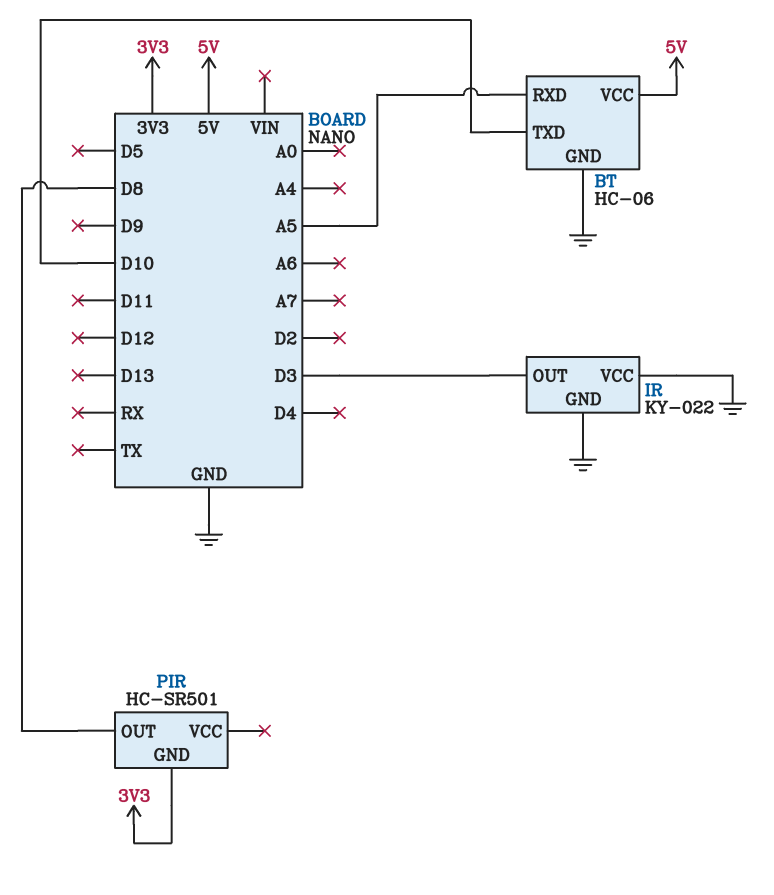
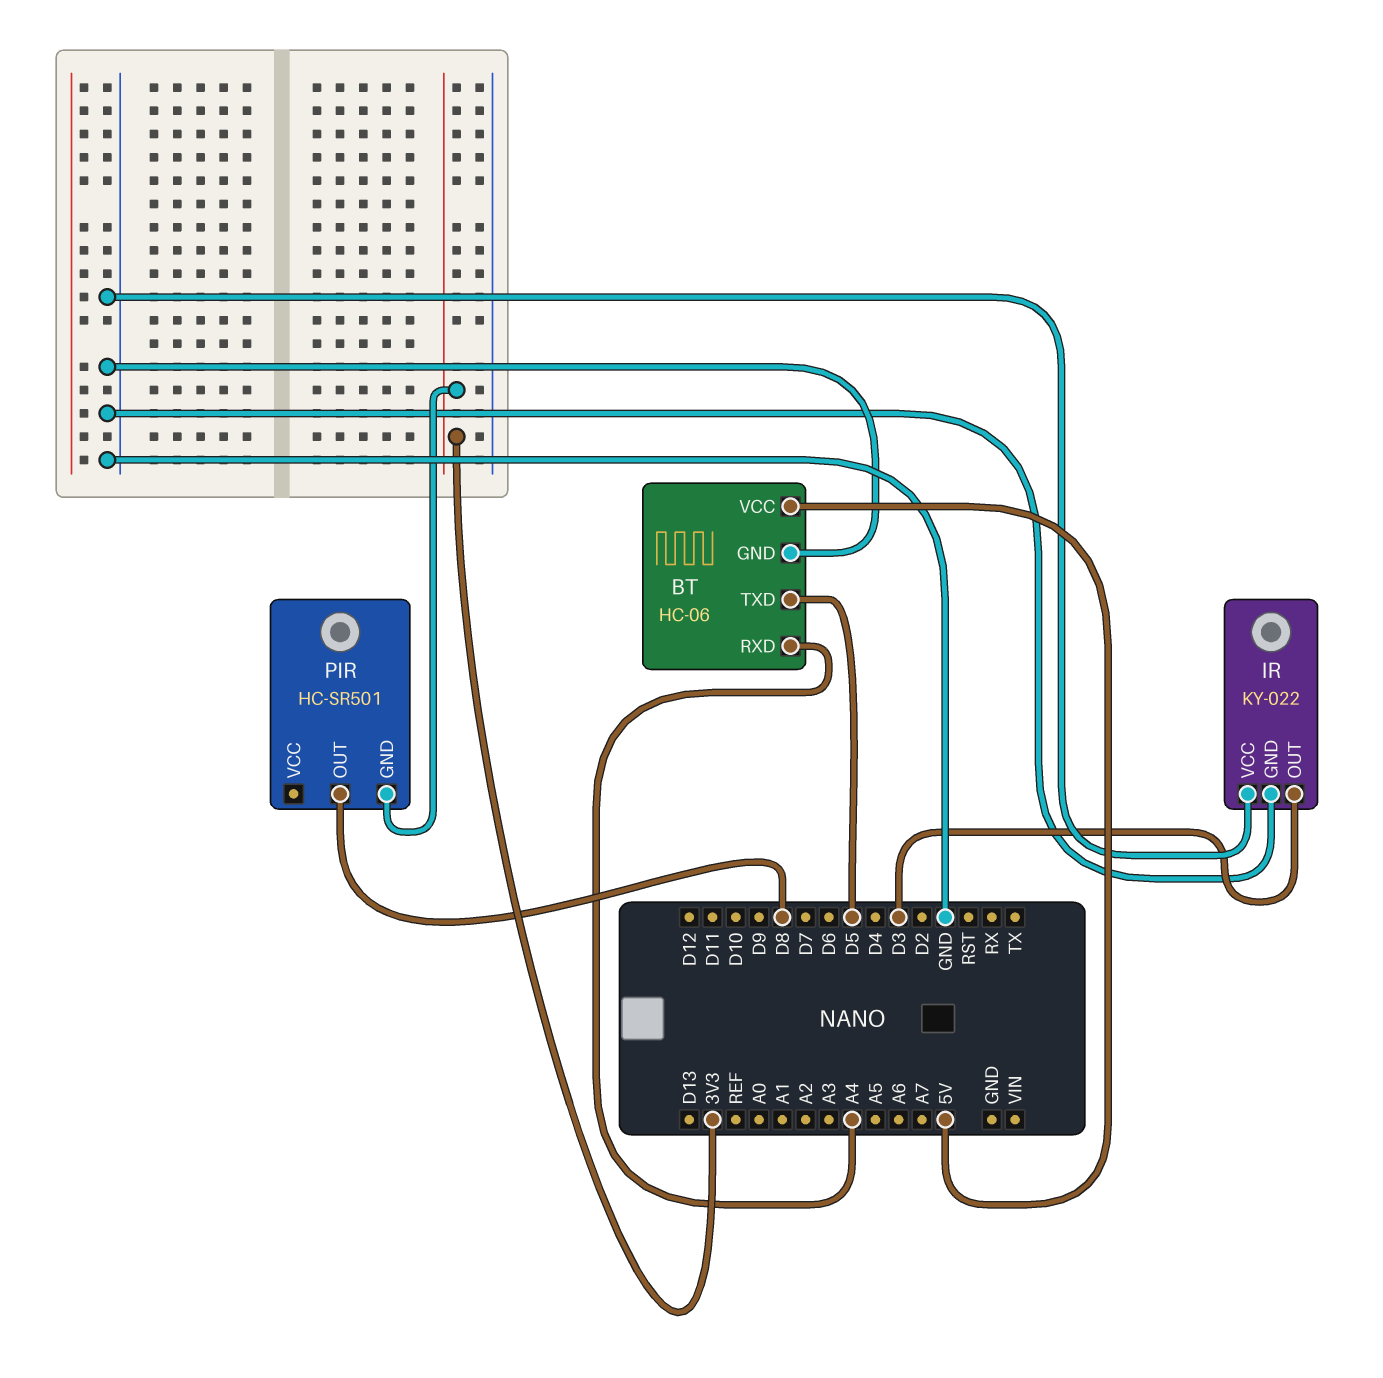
BT pin RXD: A5 -> A4
BT pin TXD: D10 -> D5

